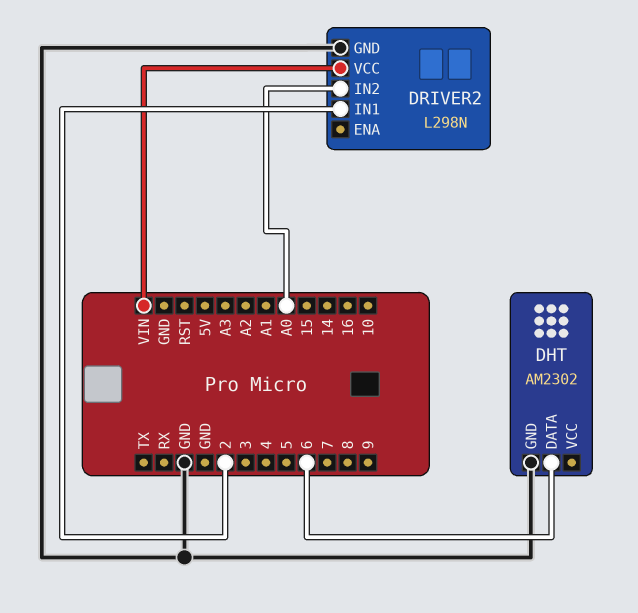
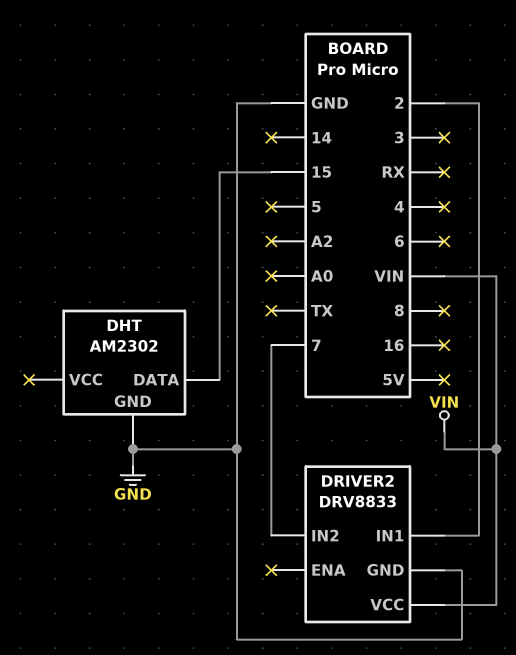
DHT pin DATA: 6 -> 15
DRIVER2: L298N -> DRV8833
DRIVER2 pin IN2: A0 -> 7

